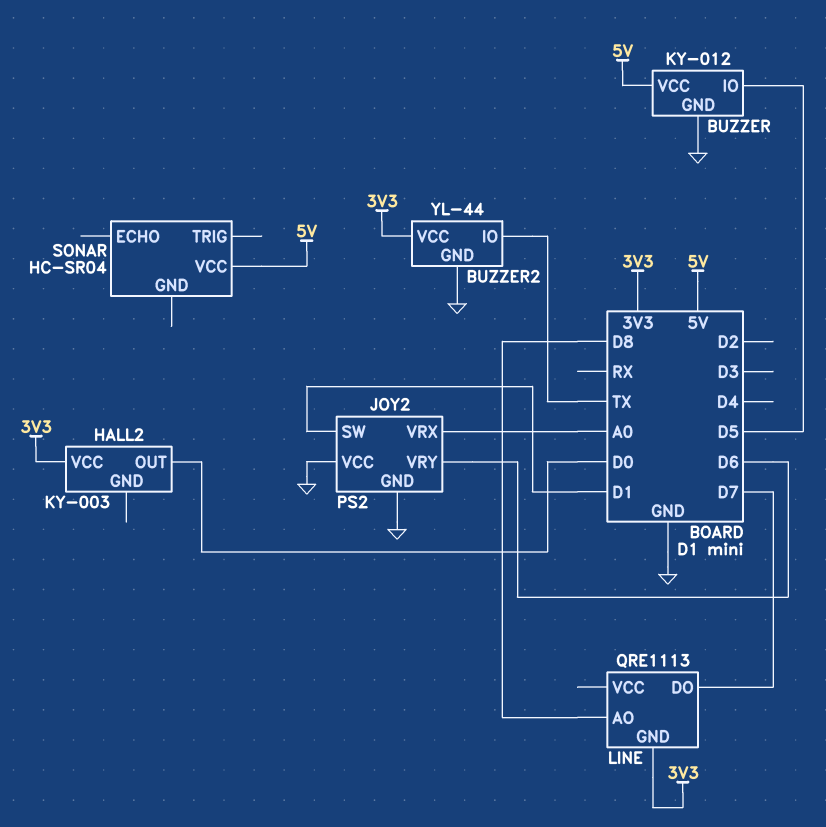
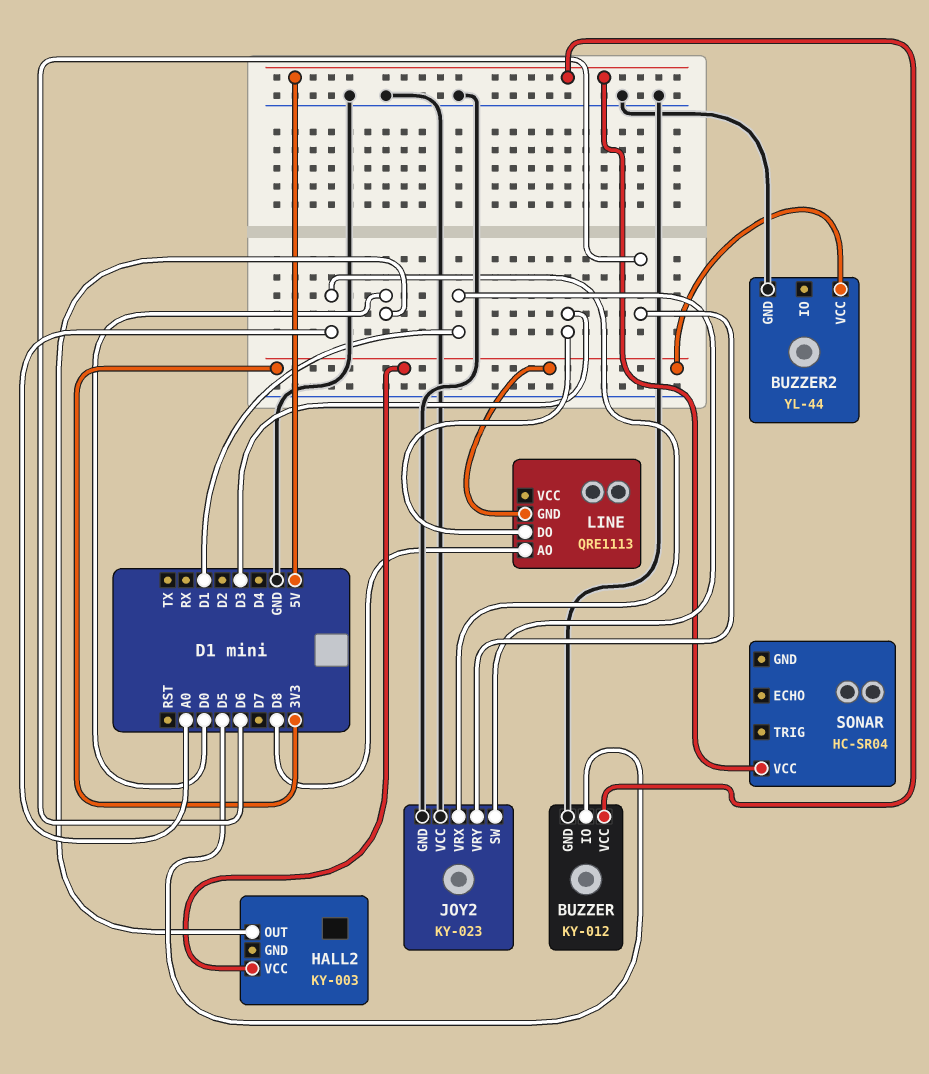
BUZZER2 pin IO: TX -> none
JOY2: PS2 -> KY-023
LINE pin DO: D7 -> D3

